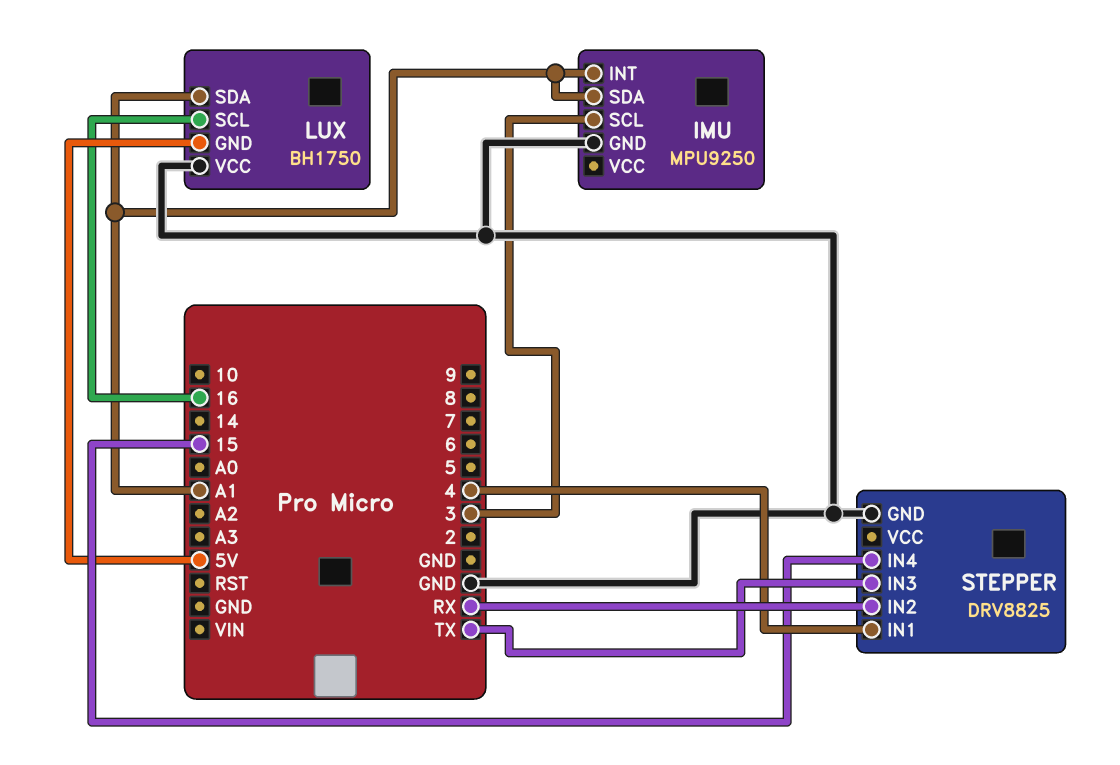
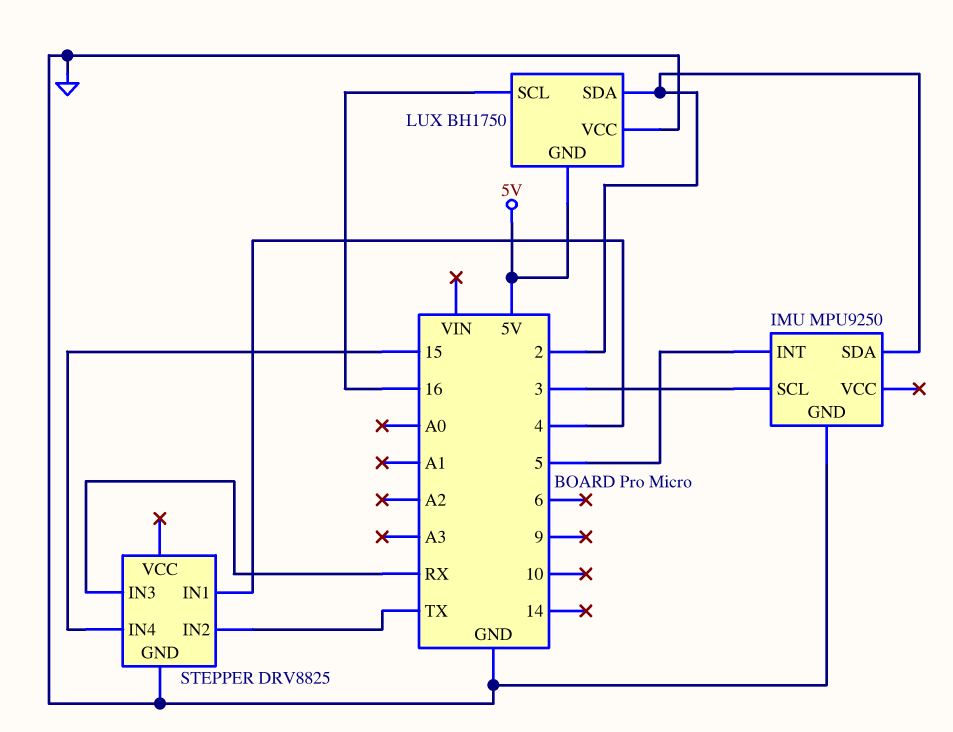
IMU pin INT: A1 -> 5
IMU pin SDA: A1 -> 2
LUX pin SDA: A1 -> 2
STEPPER pin IN2: RX -> TX
STEPPER pin IN3: TX -> RX

